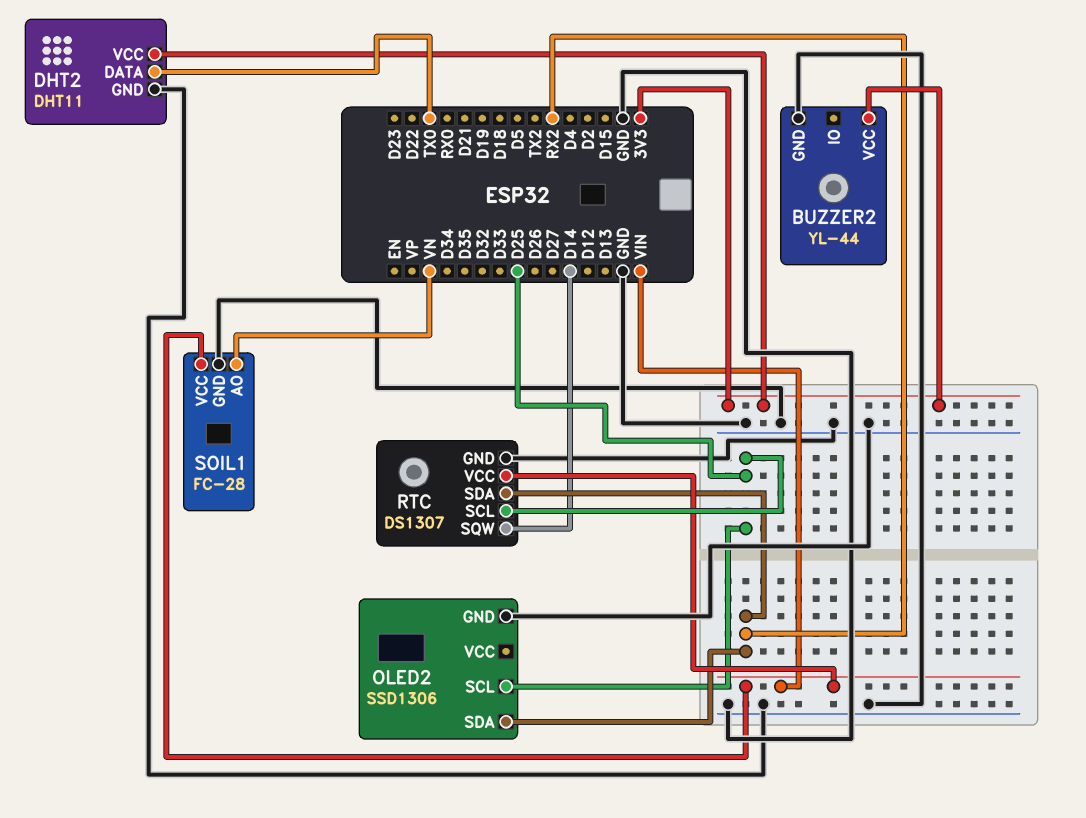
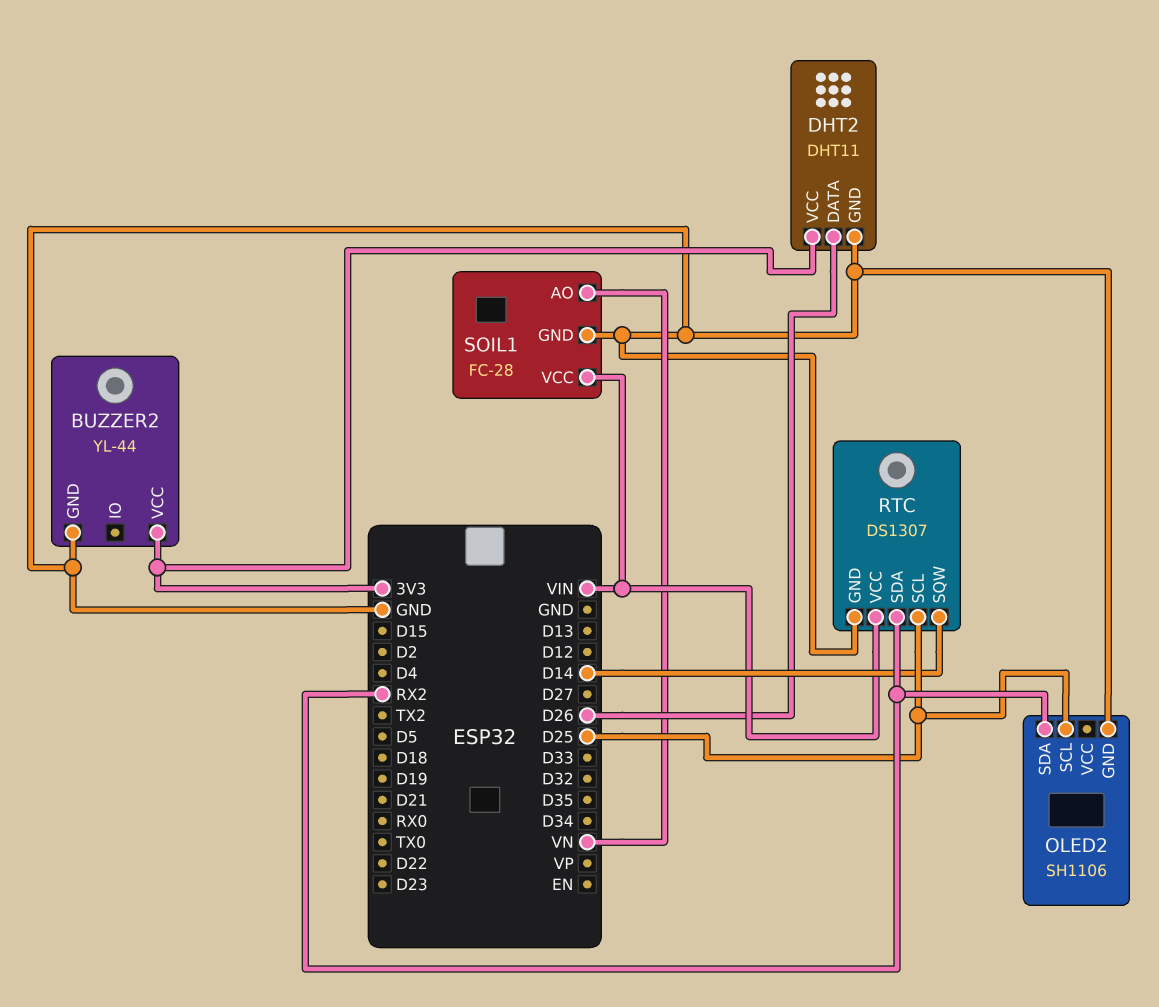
DHT2 pin DATA: TX0 -> D26
OLED2: SSD1306 -> SH1106

